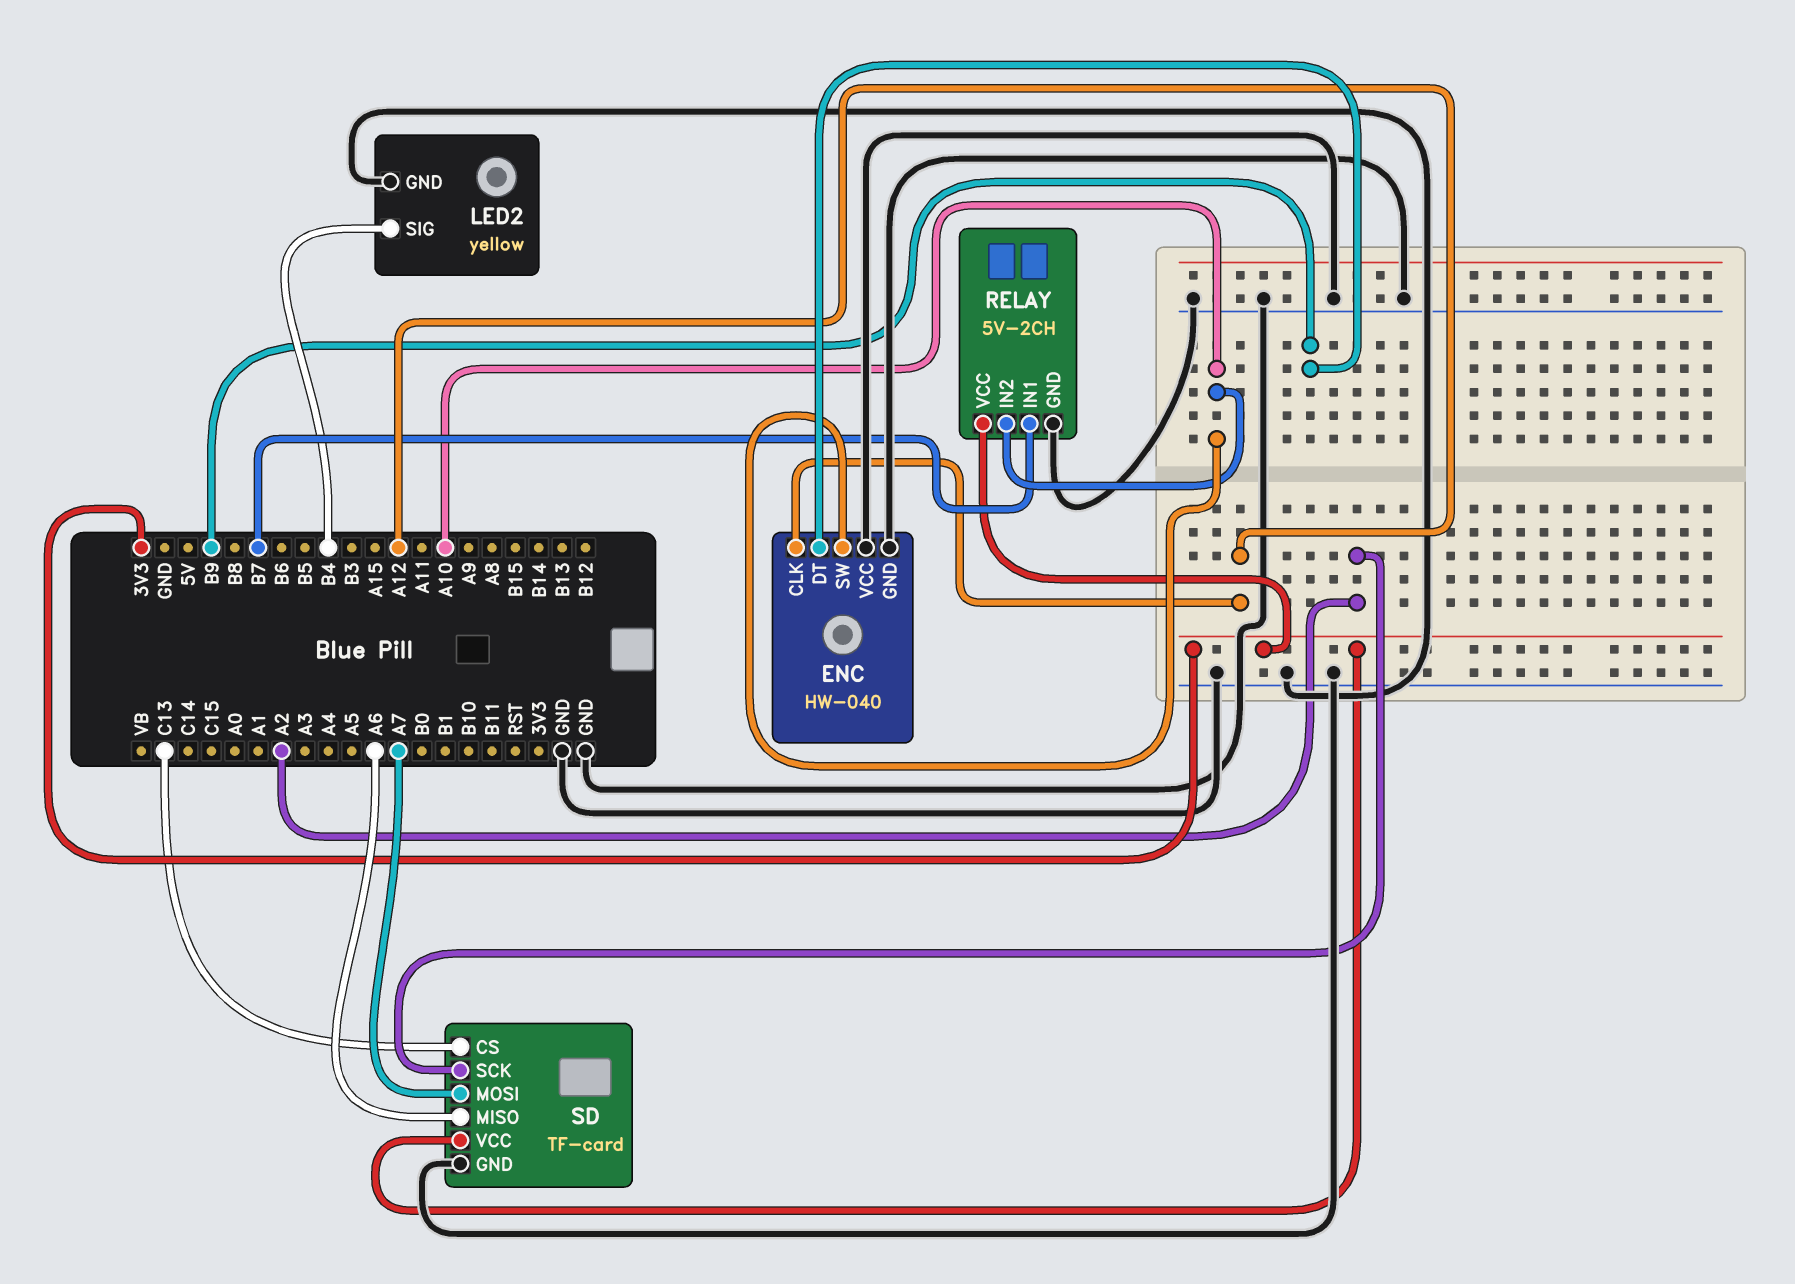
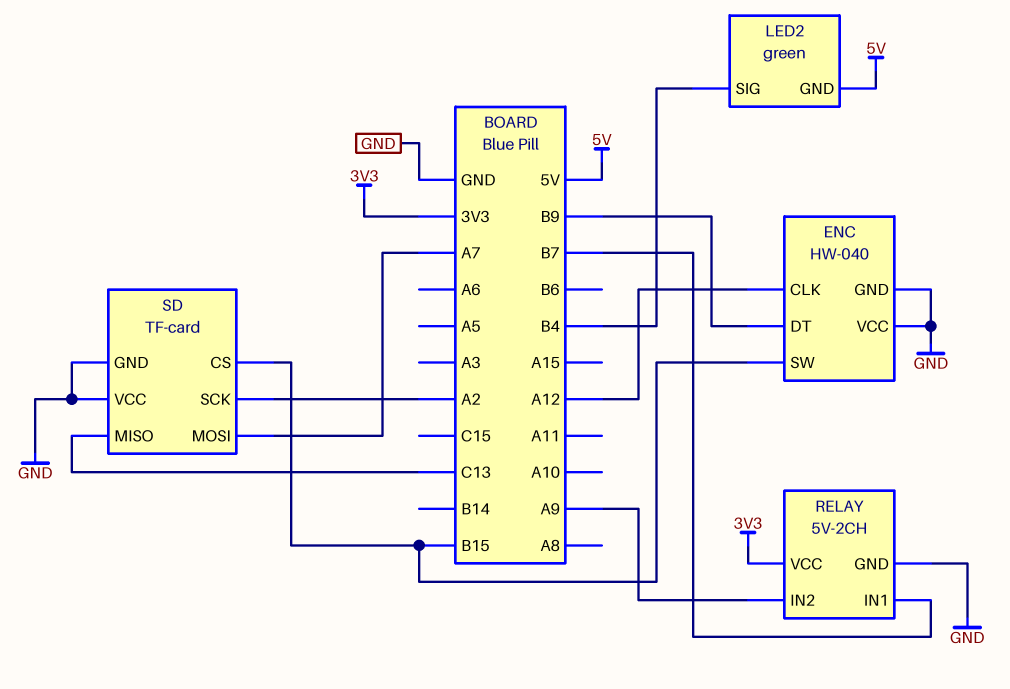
ENC pin SW: A10 -> B15
LED2: yellow -> green
LED2 pin GND: GND -> 5V
RELAY pin IN2: A10 -> A9
SD pin CS: C13 -> B15
SD pin MISO: A6 -> C13
SD pin VCC: 3V3 -> GND

